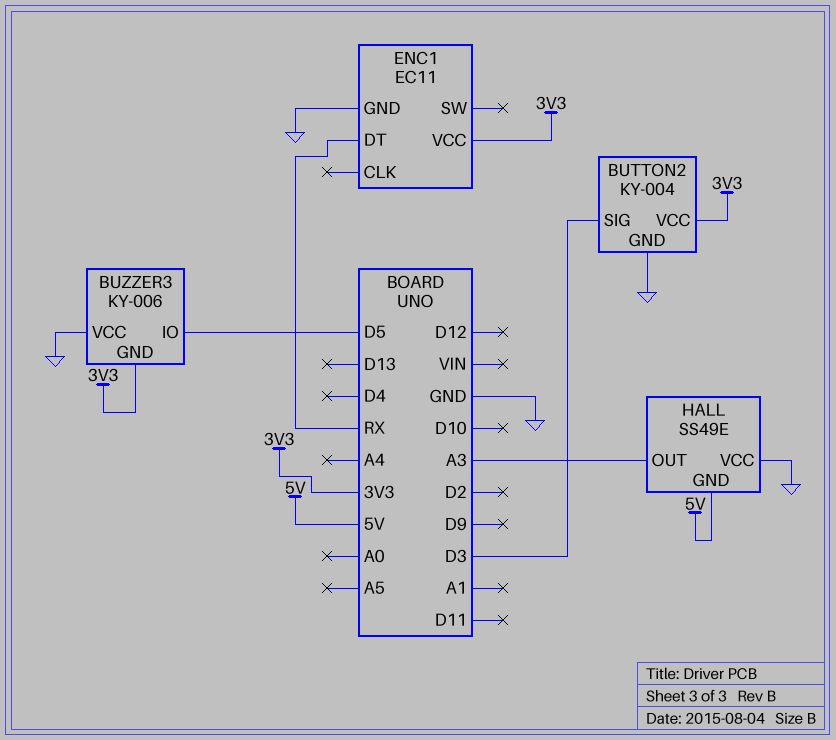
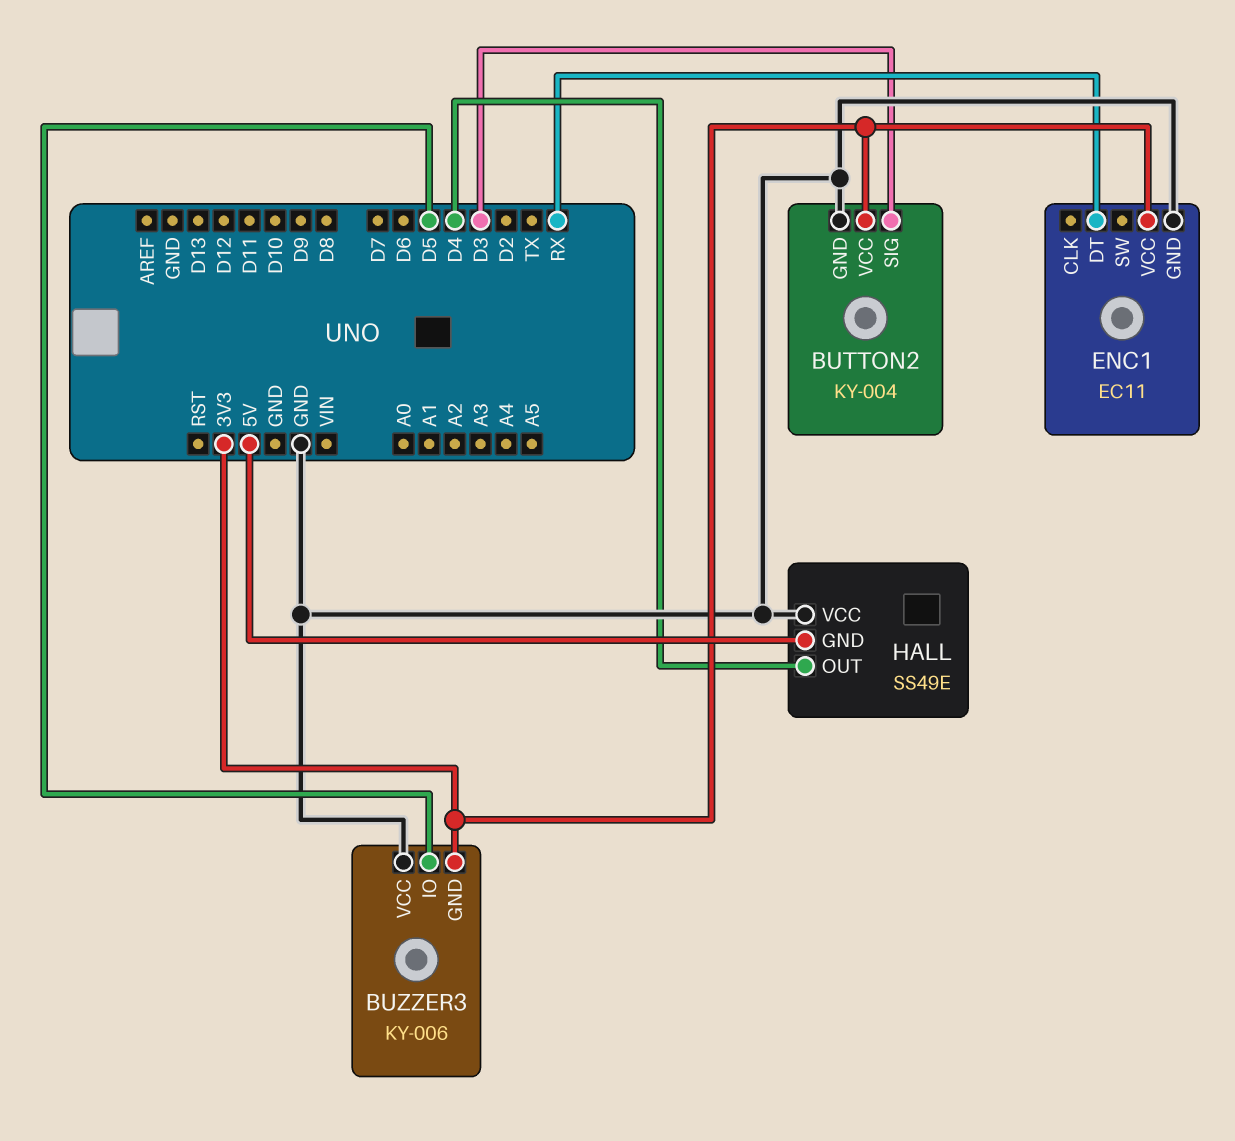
HALL pin OUT: A3 -> D4

